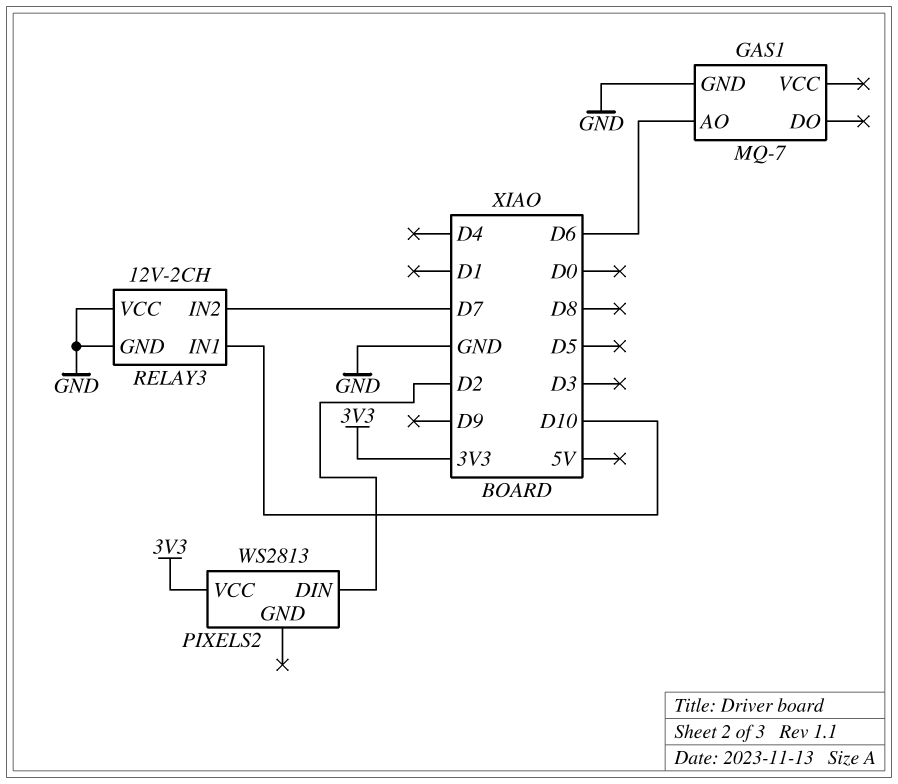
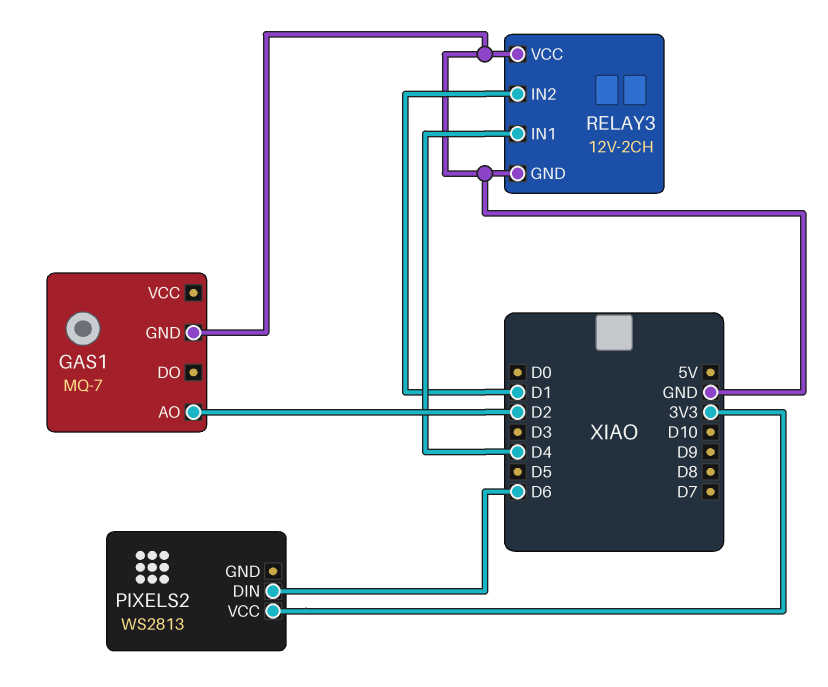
GAS1 pin AO: D6 -> D2
PIXELS2 pin DIN: D2 -> D6
RELAY3 pin IN1: D10 -> D4
RELAY3 pin IN2: D7 -> D1

